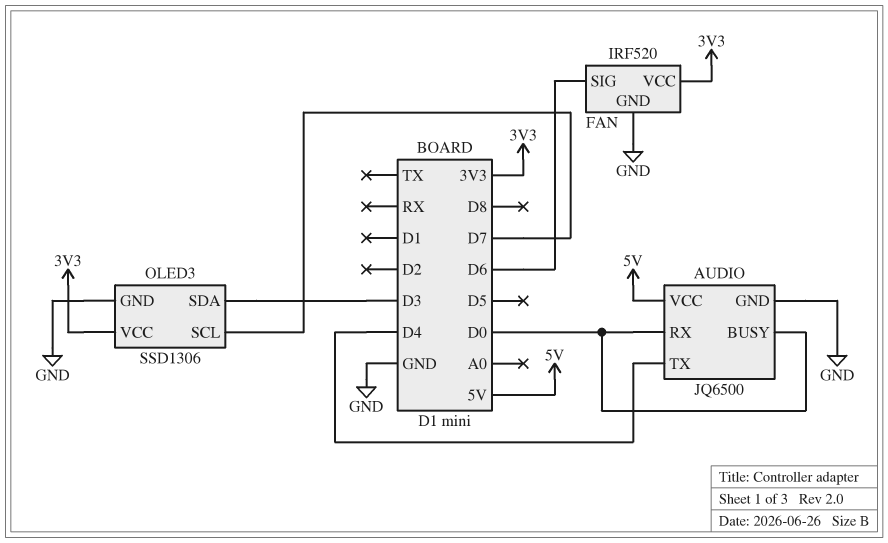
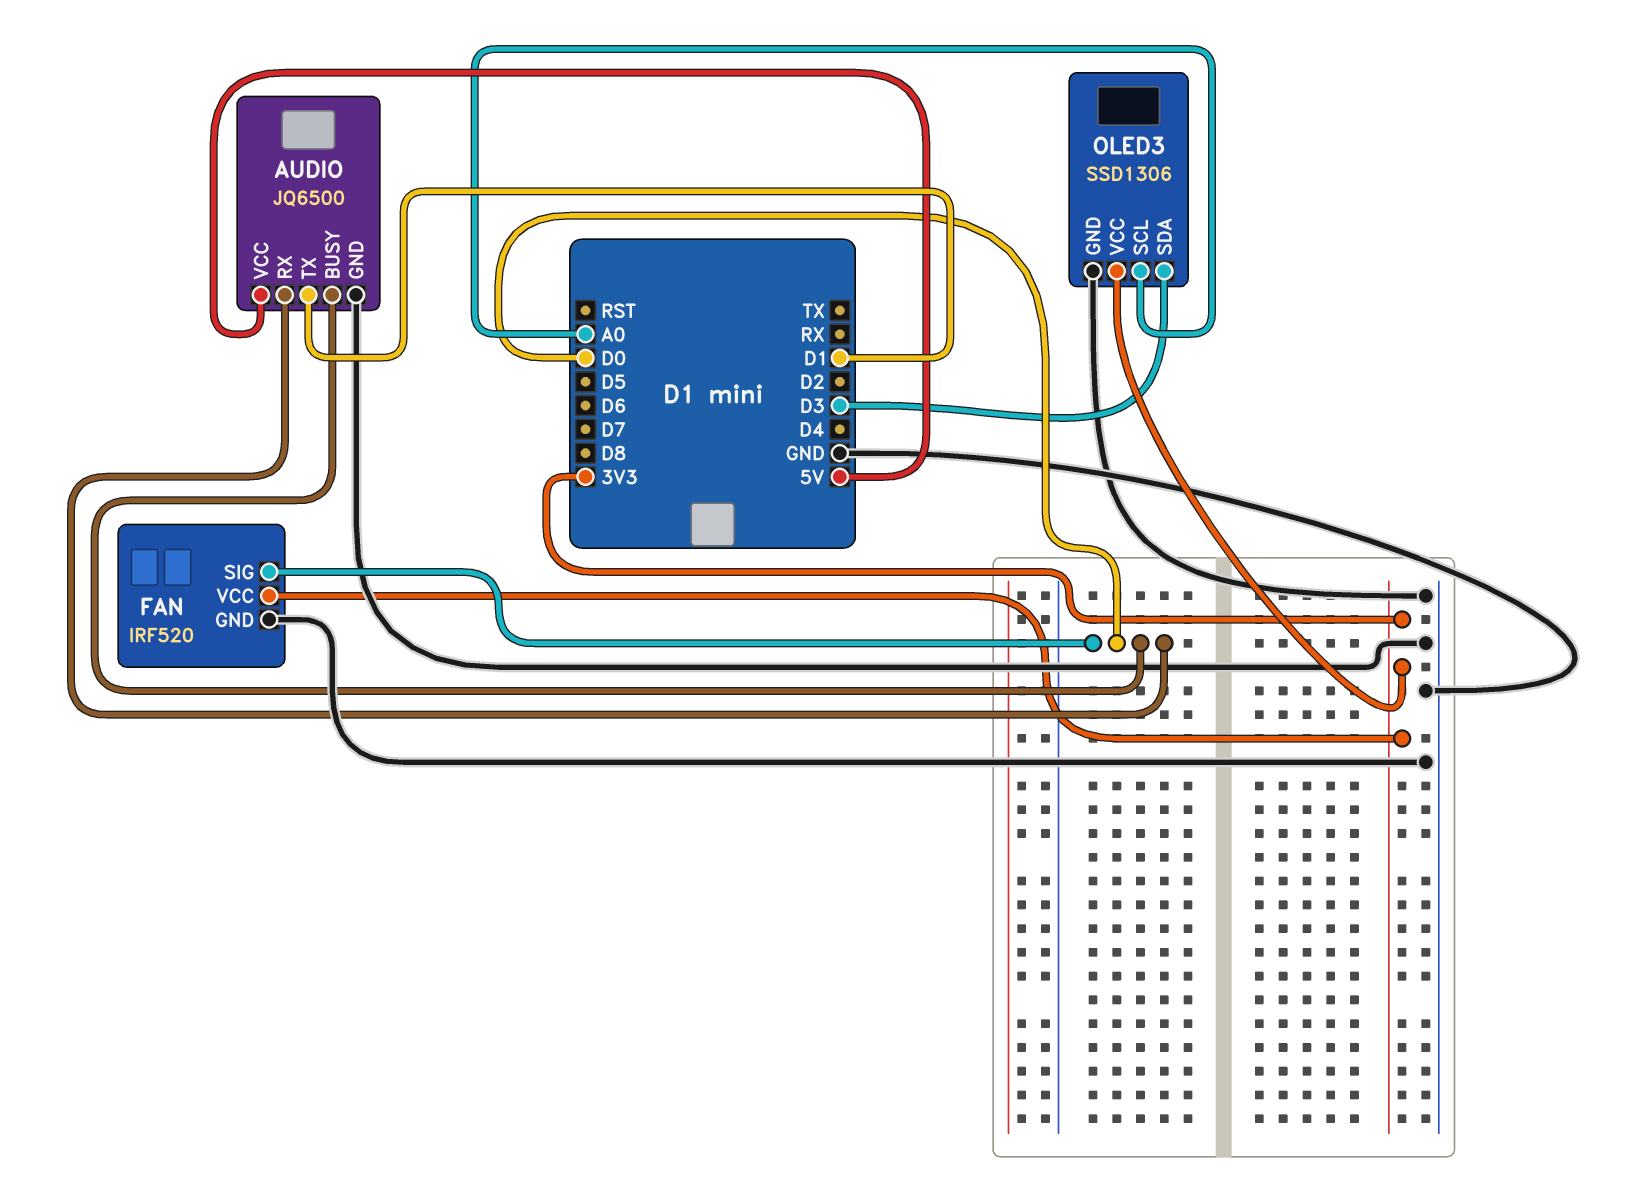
AUDIO pin TX: D4 -> D1
FAN pin SIG: D6 -> D0
OLED3 pin SCL: D7 -> A0

